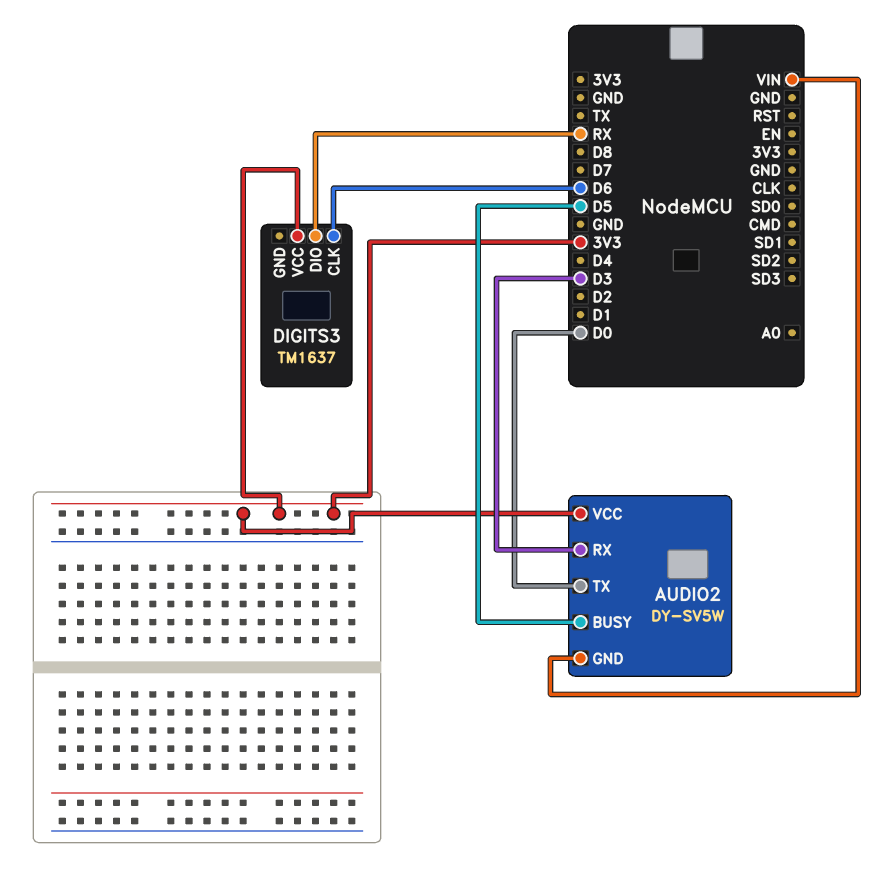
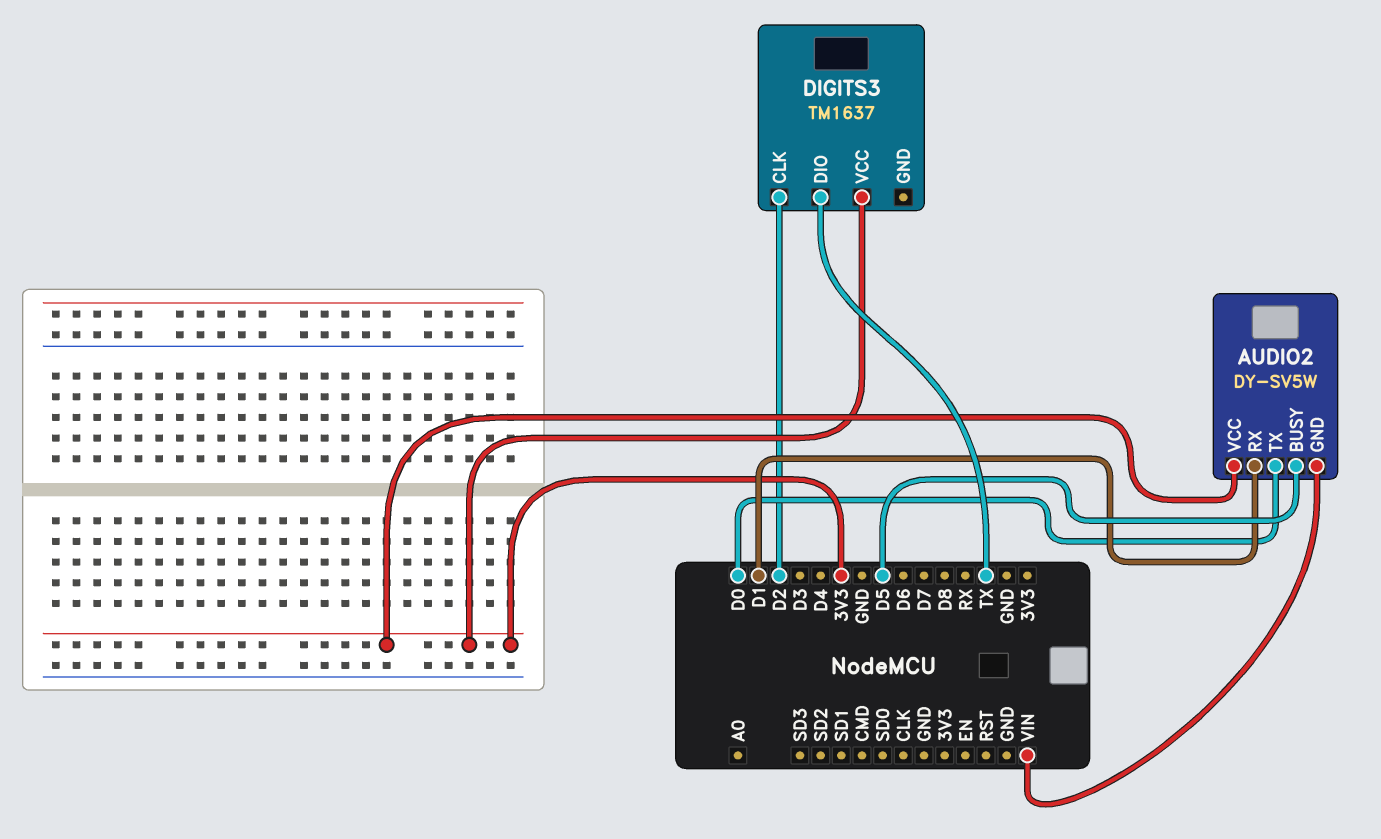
AUDIO2 pin RX: D3 -> D1
DIGITS3 pin CLK: D6 -> D2
DIGITS3 pin DIO: RX -> TX

